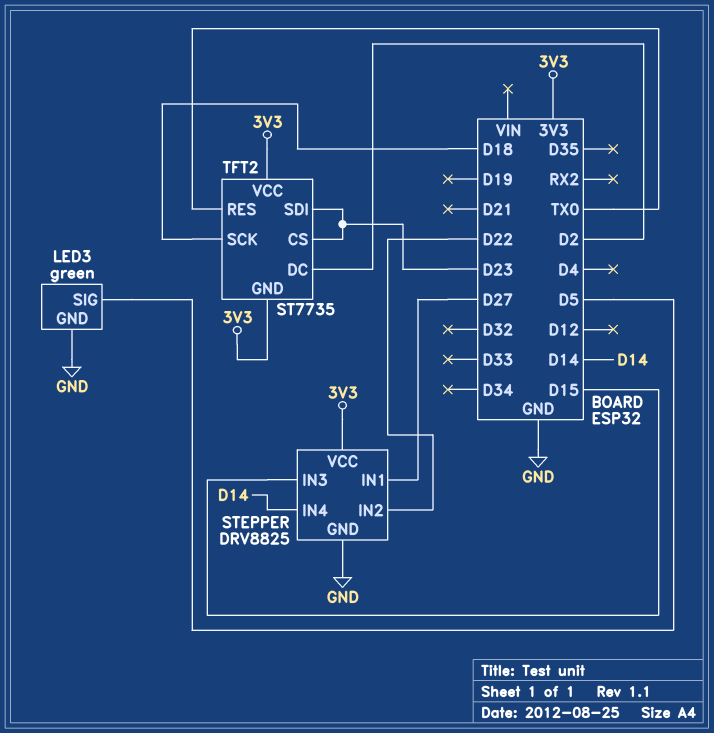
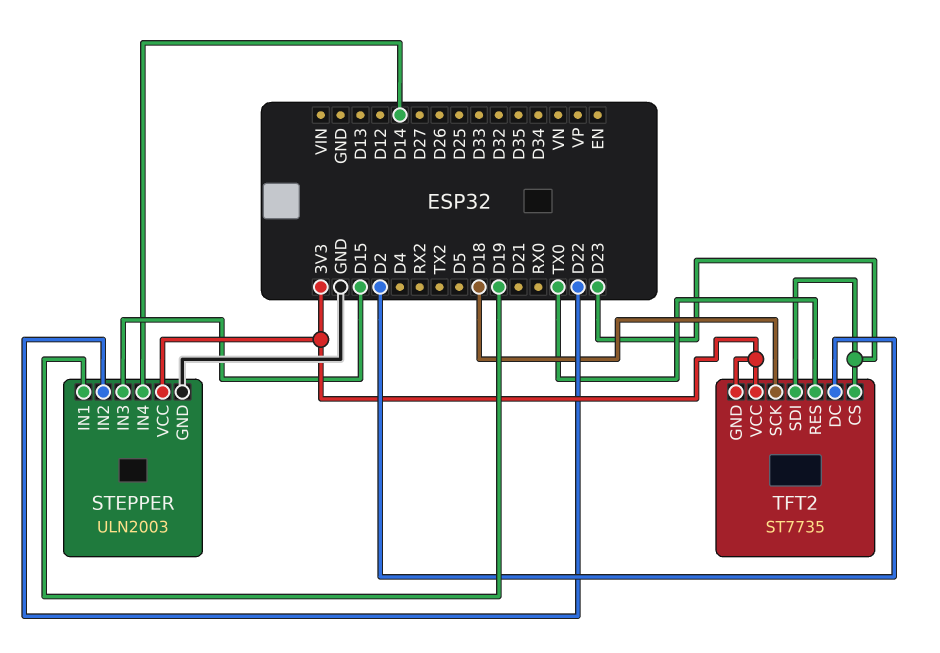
LED3: green -> none
LED3 pin GND: GND -> none
LED3 pin SIG: D5 -> none
STEPPER: DRV8825 -> ULN2003
STEPPER pin IN1: D27 -> D19

